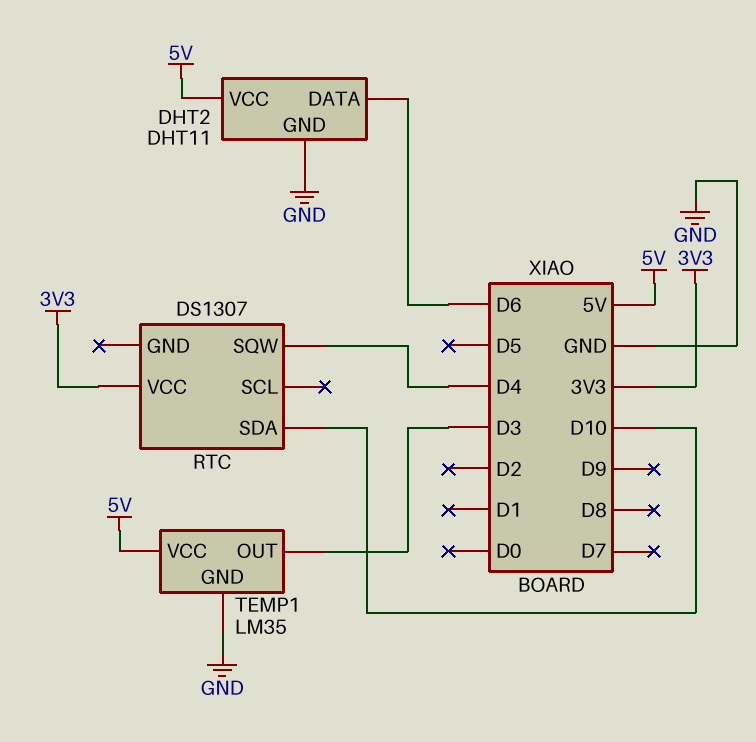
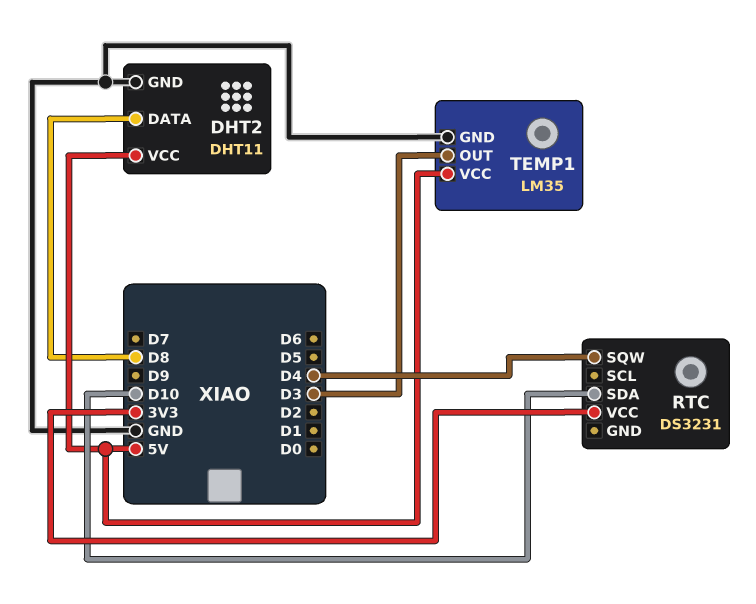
DHT2 pin DATA: D6 -> D8
RTC: DS1307 -> DS3231

